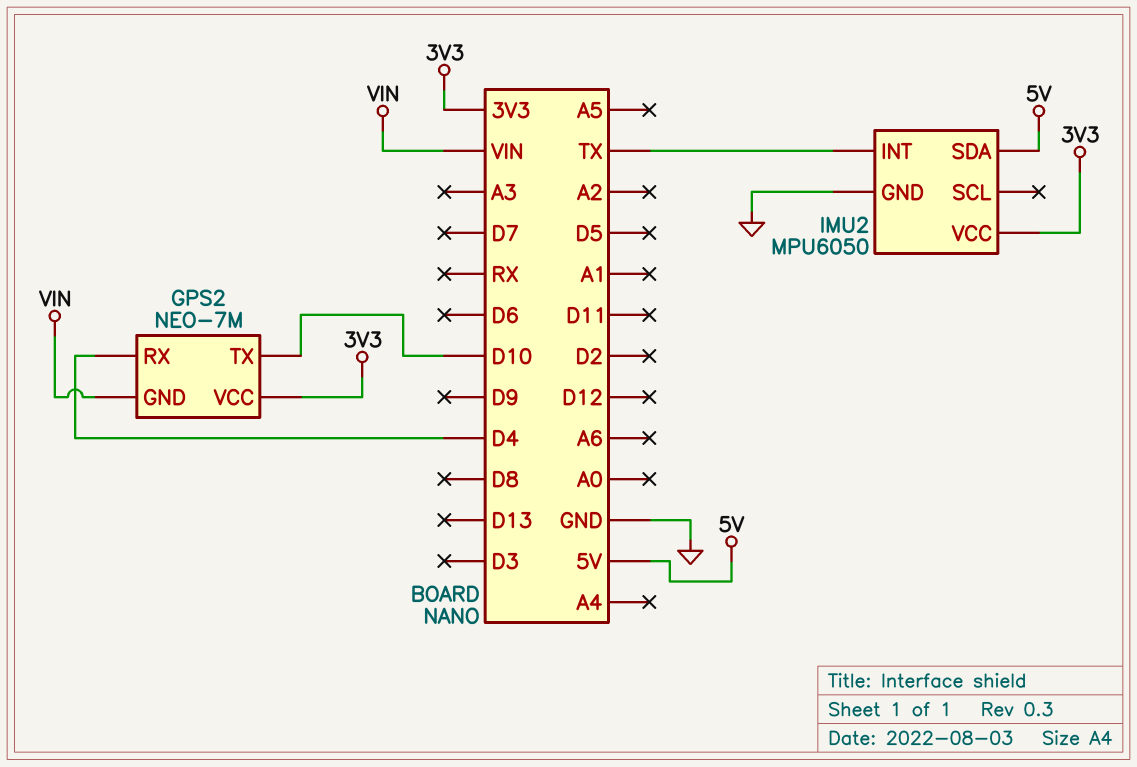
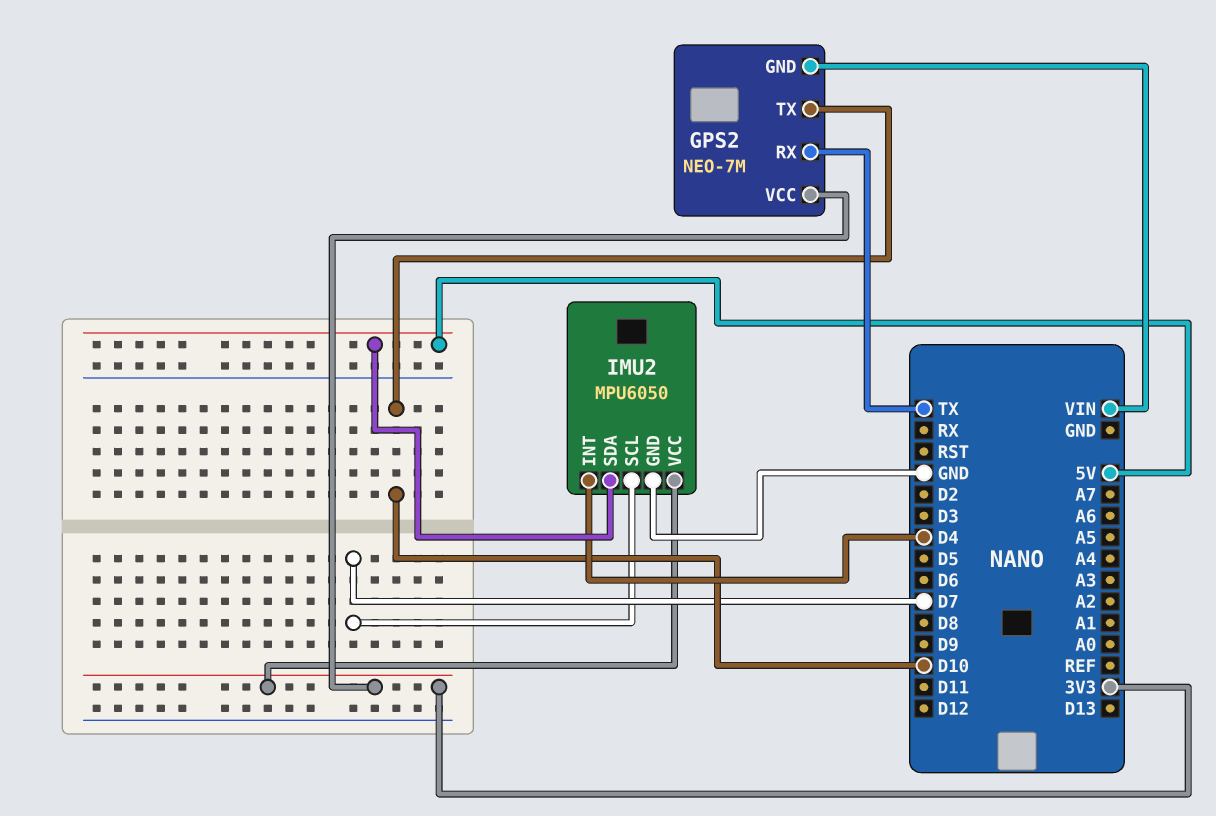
GPS2 pin RX: D4 -> TX
IMU2 pin INT: TX -> D4
IMU2 pin SCL: none -> D7

